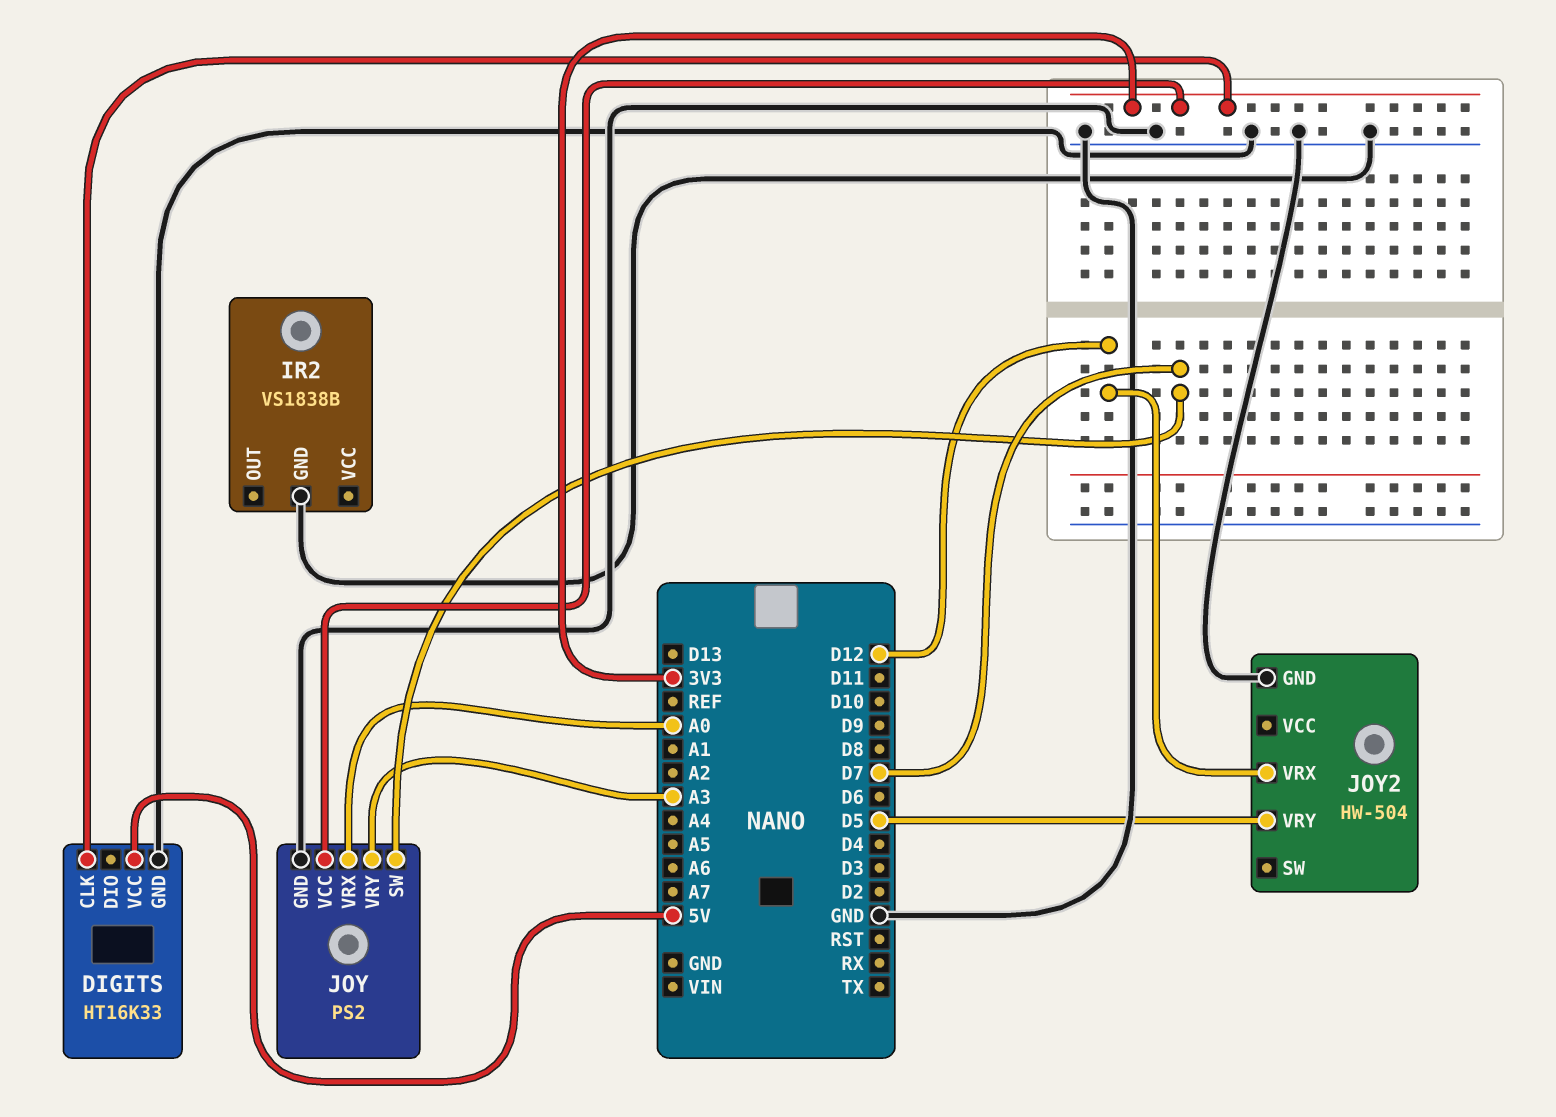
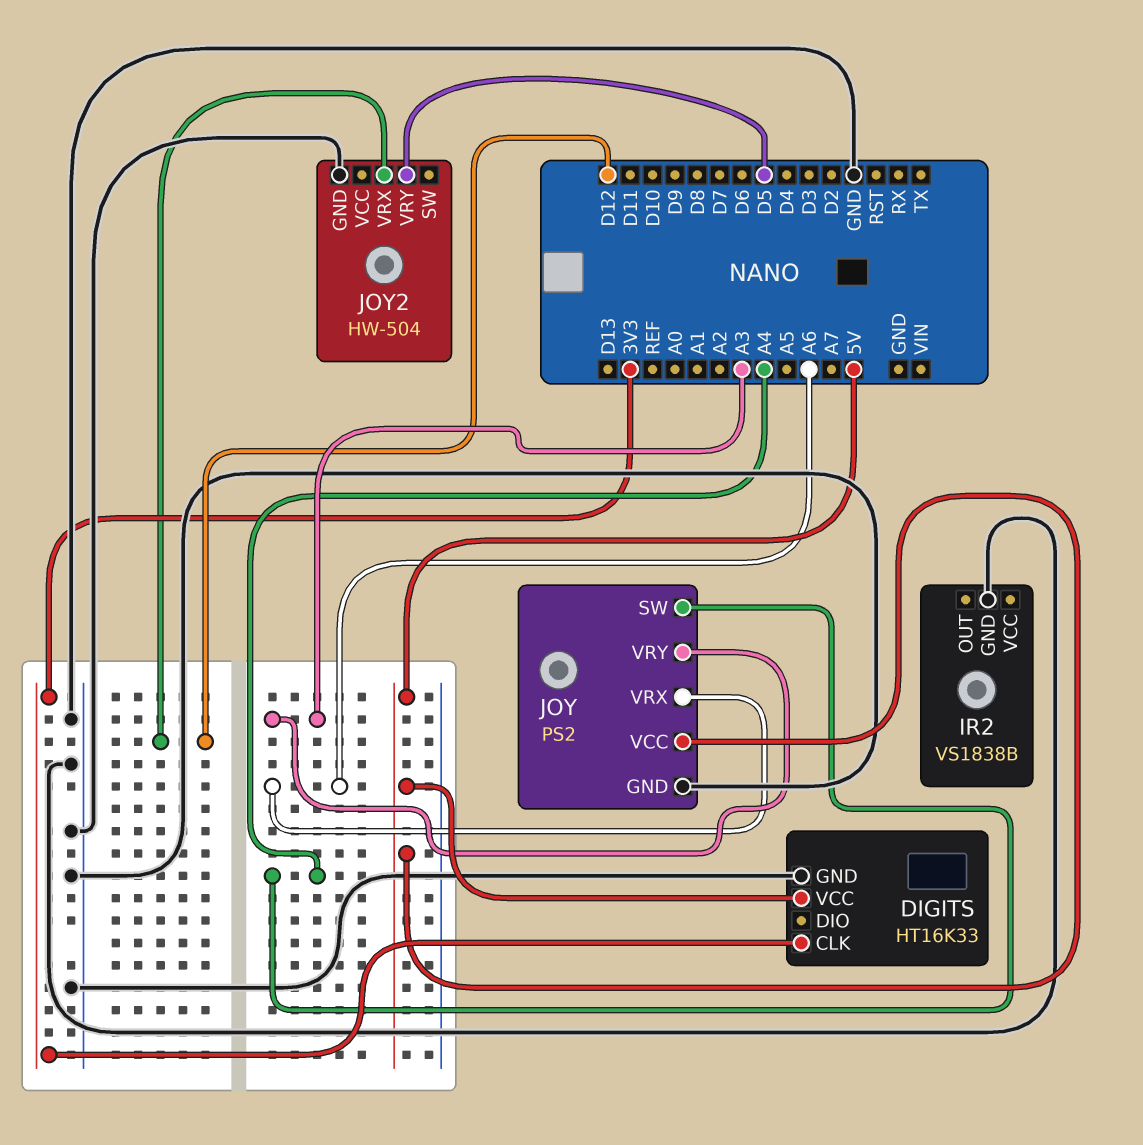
JOY pin SW: D7 -> A4
JOY pin VCC: 3V3 -> 5V
JOY pin VRX: A0 -> A6

